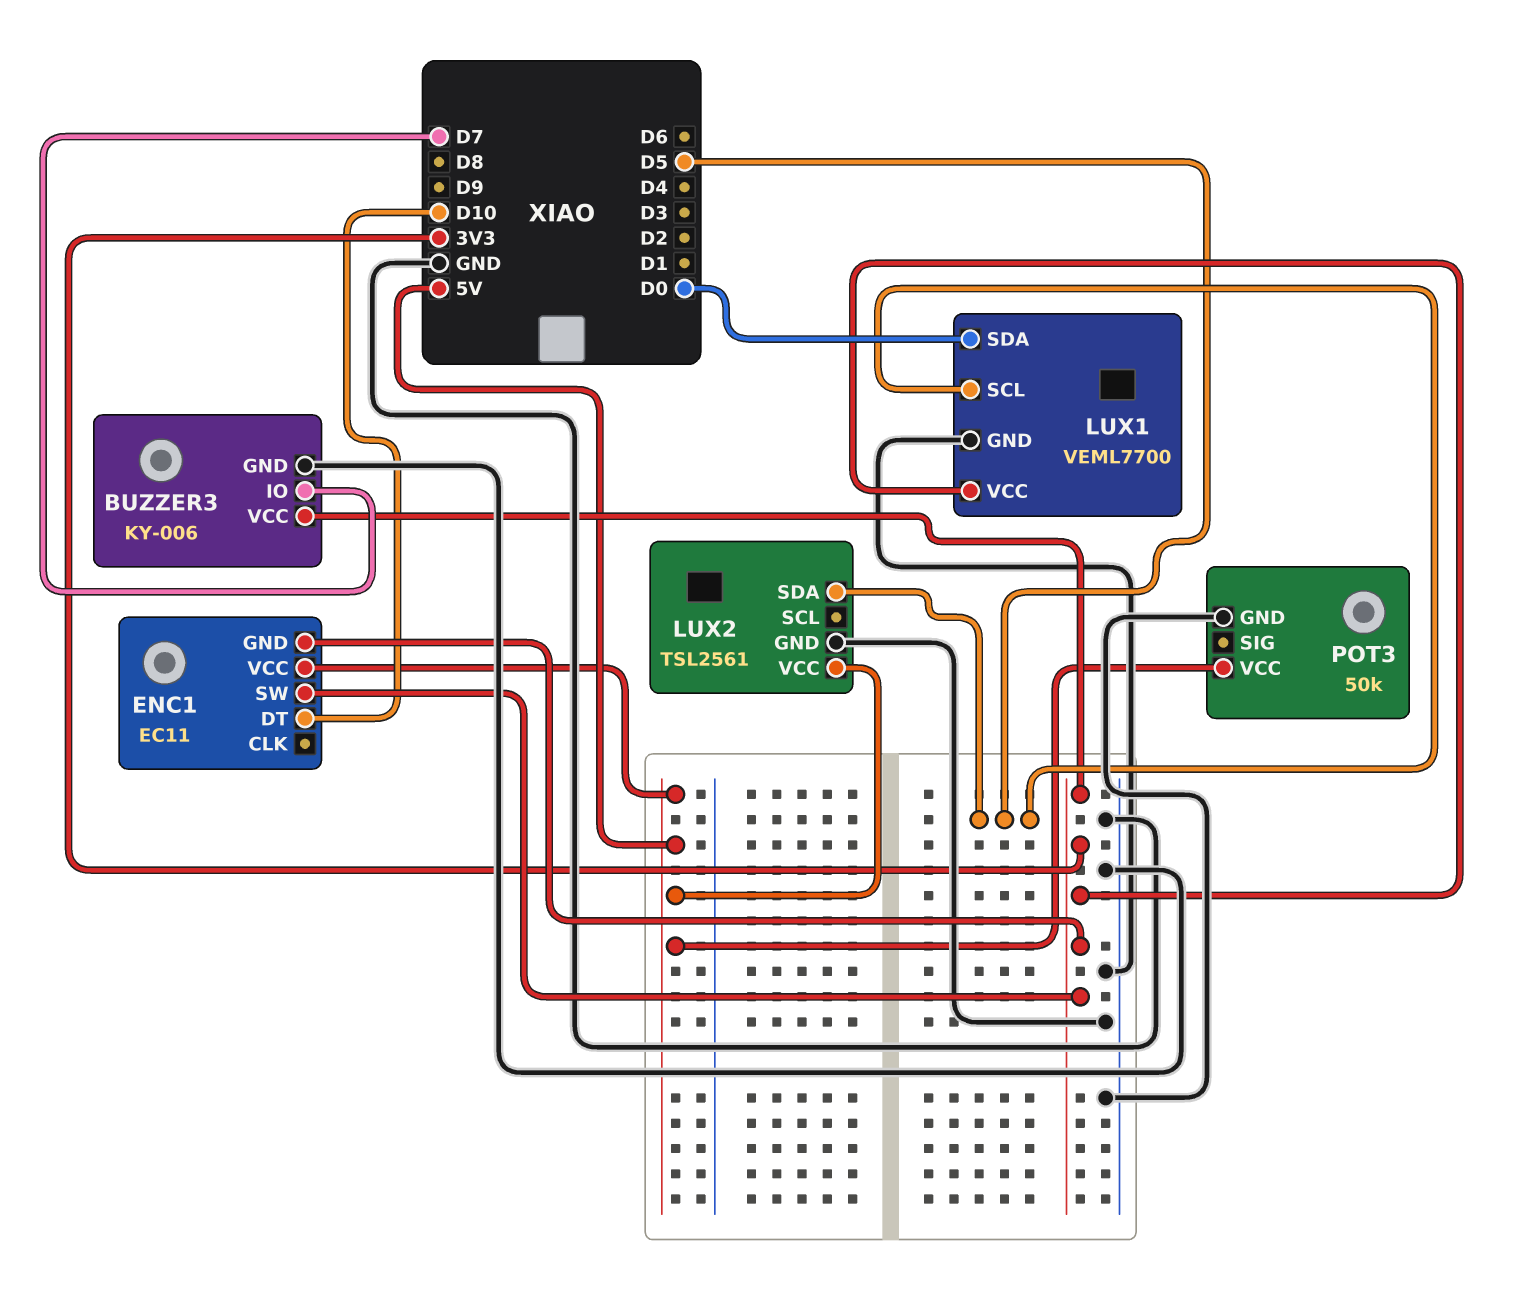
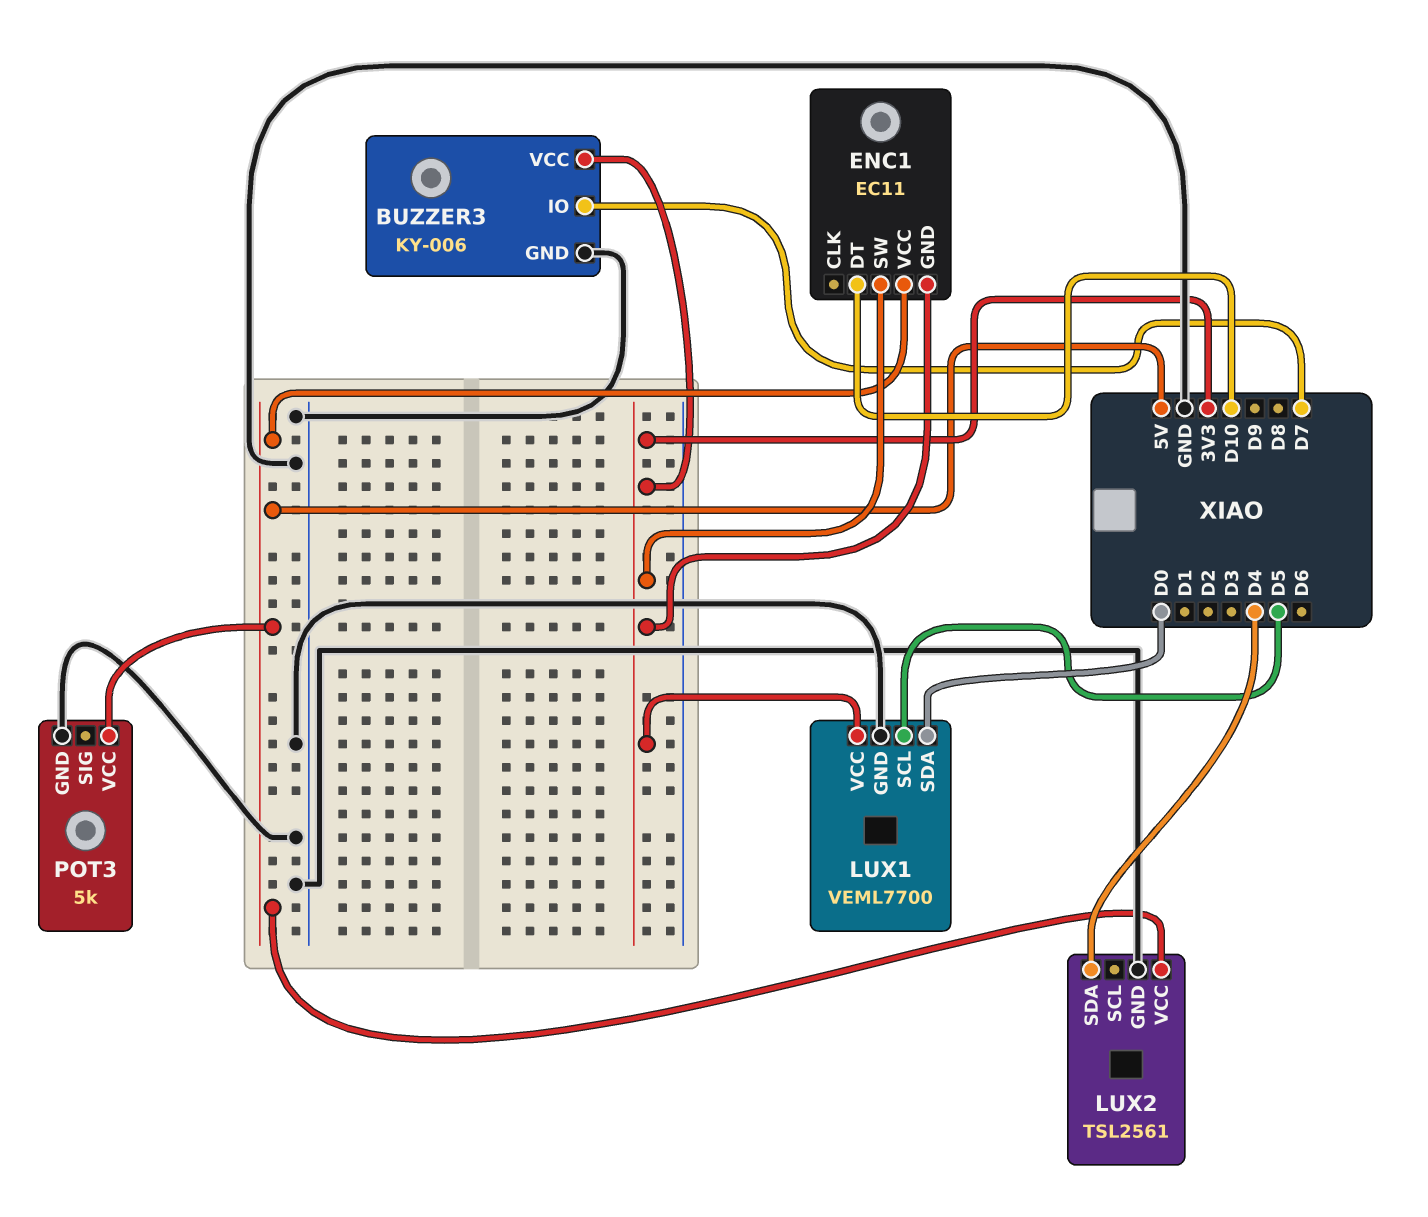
LUX2 pin SDA: D5 -> D4
POT3: 50k -> 5k

